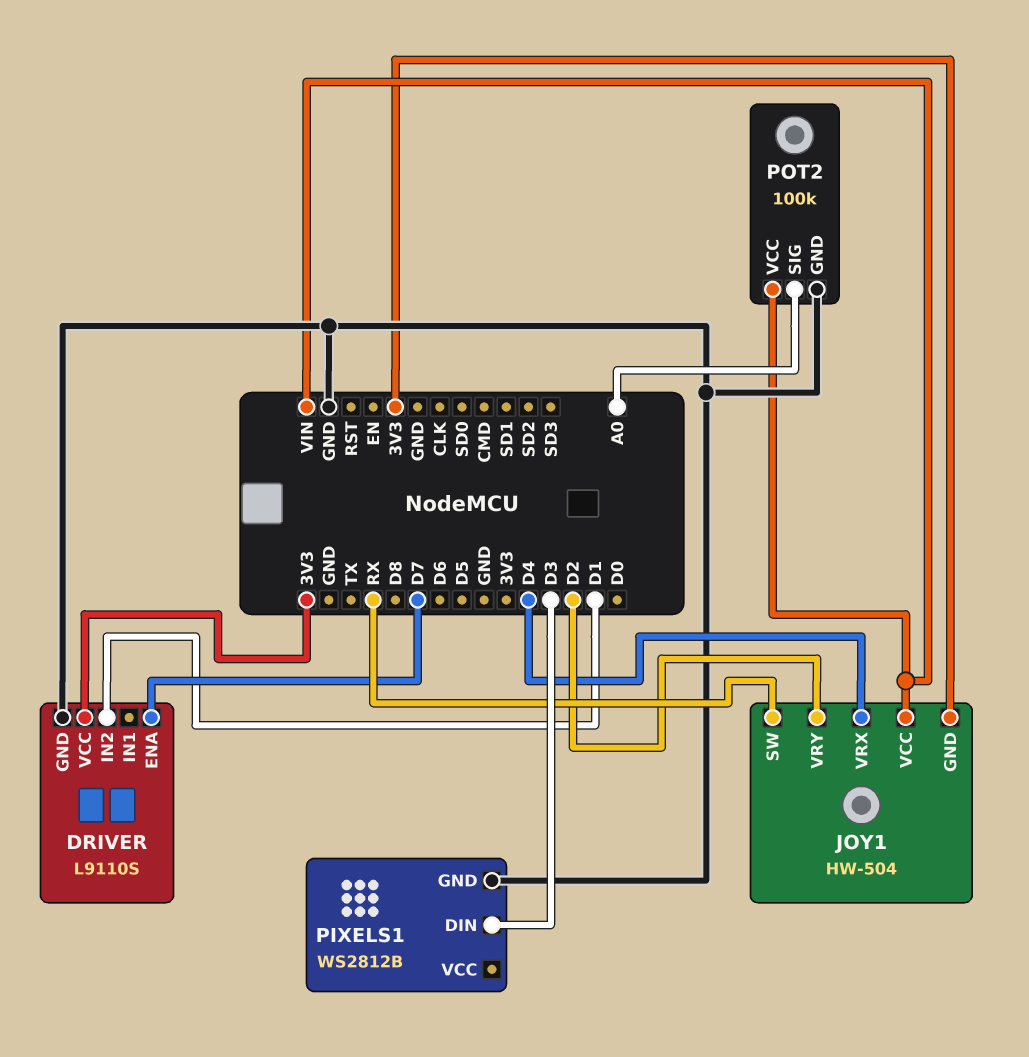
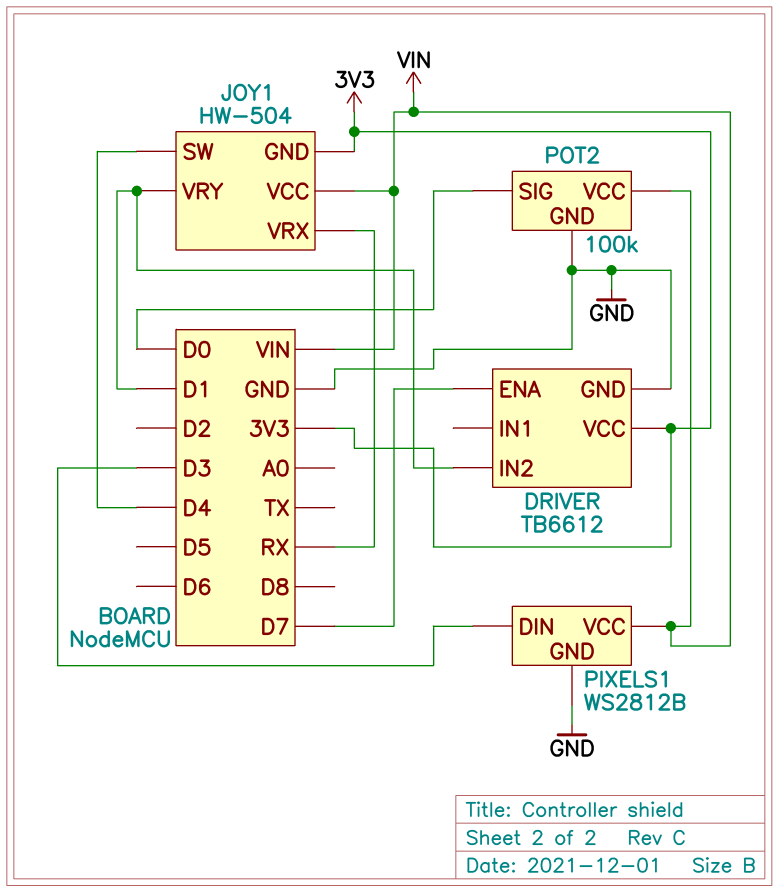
DRIVER: L9110S -> TB6612
JOY1 pin SW: RX -> D4
JOY1 pin VRX: D4 -> RX
JOY1 pin VRY: D2 -> D1
PIXELS1 pin VCC: none -> VIN
POT2 pin SIG: A0 -> D0

